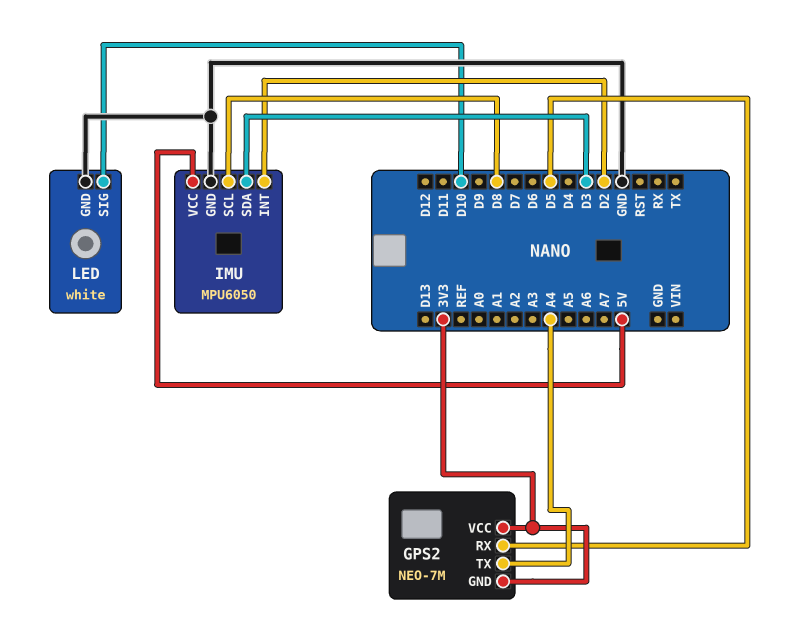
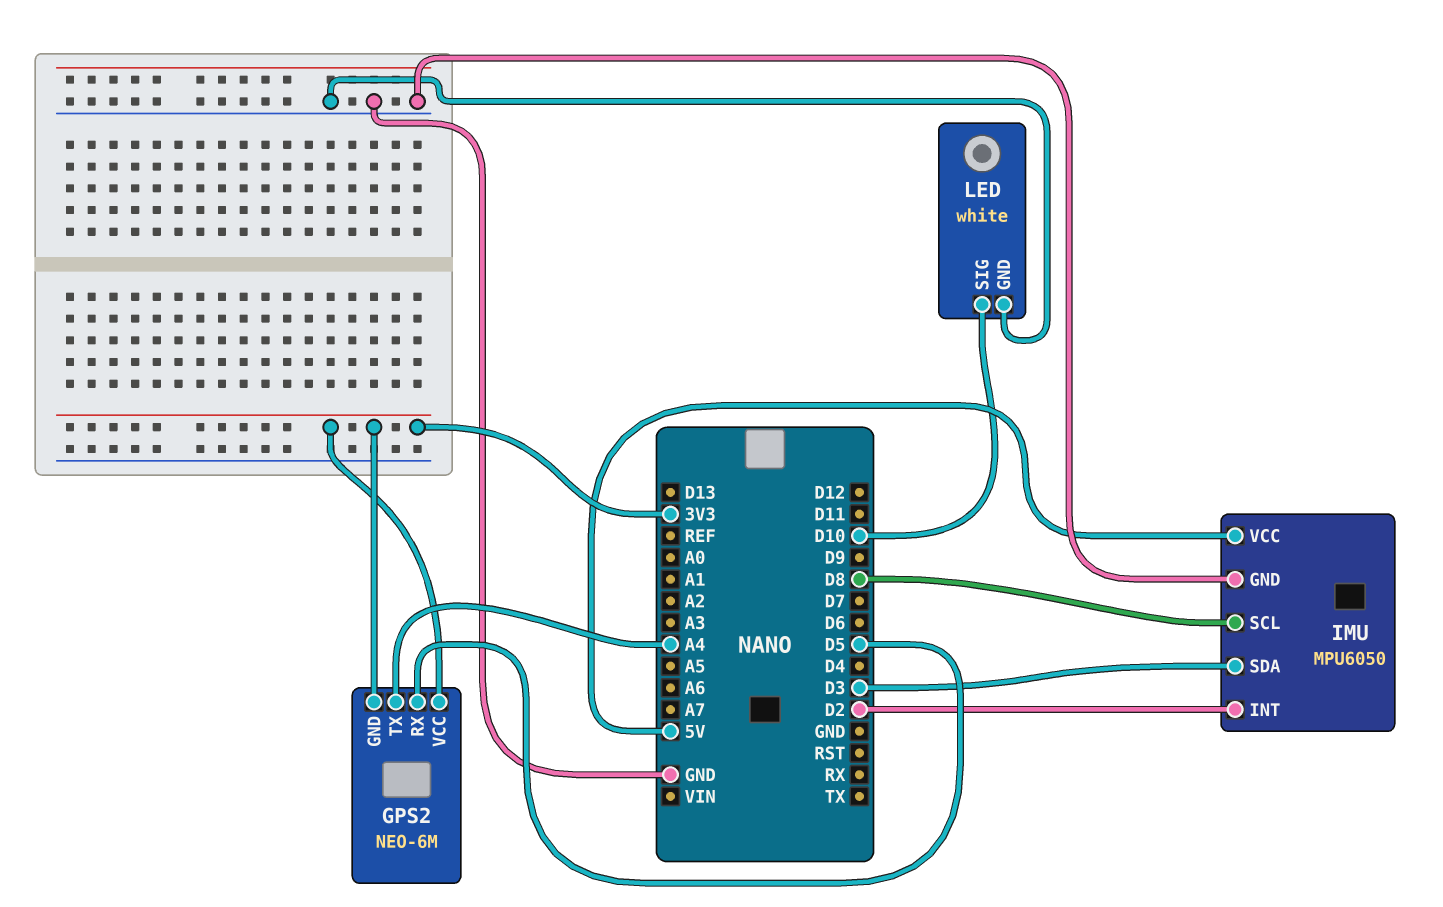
GPS2: NEO-7M -> NEO-6M

